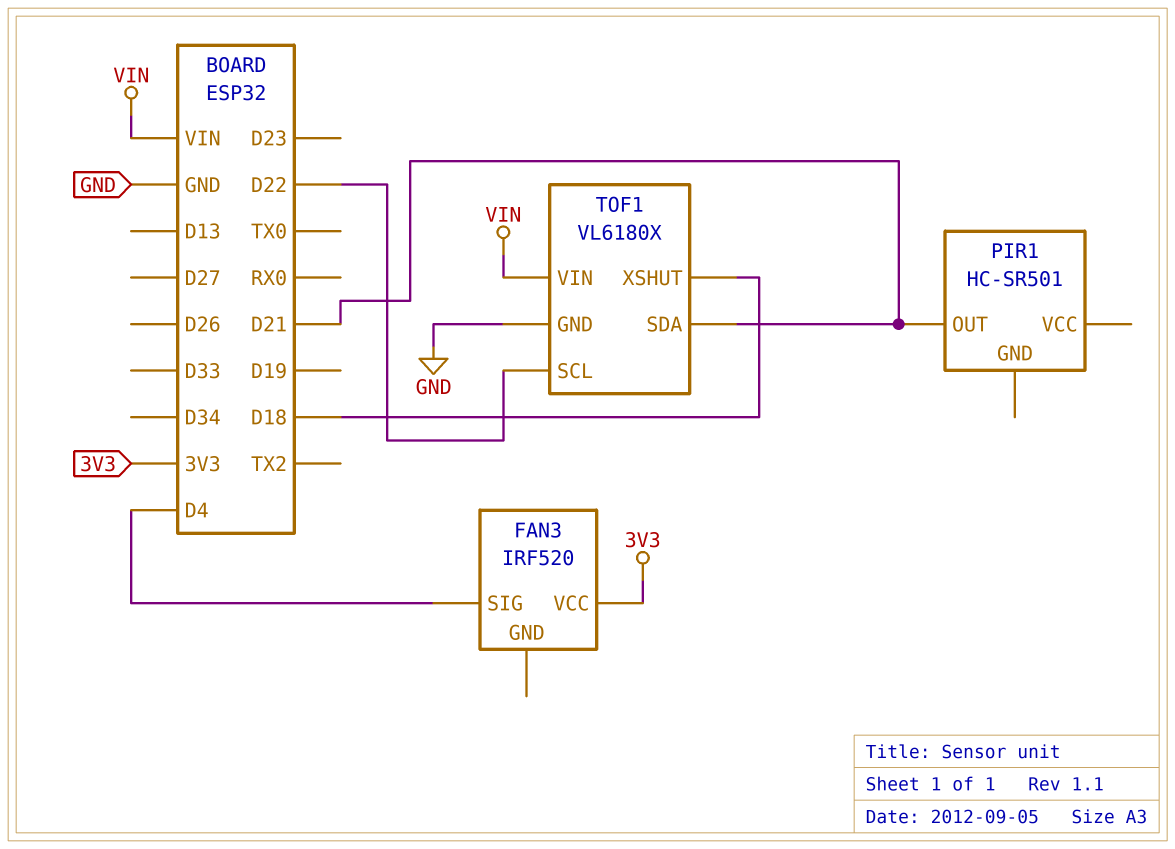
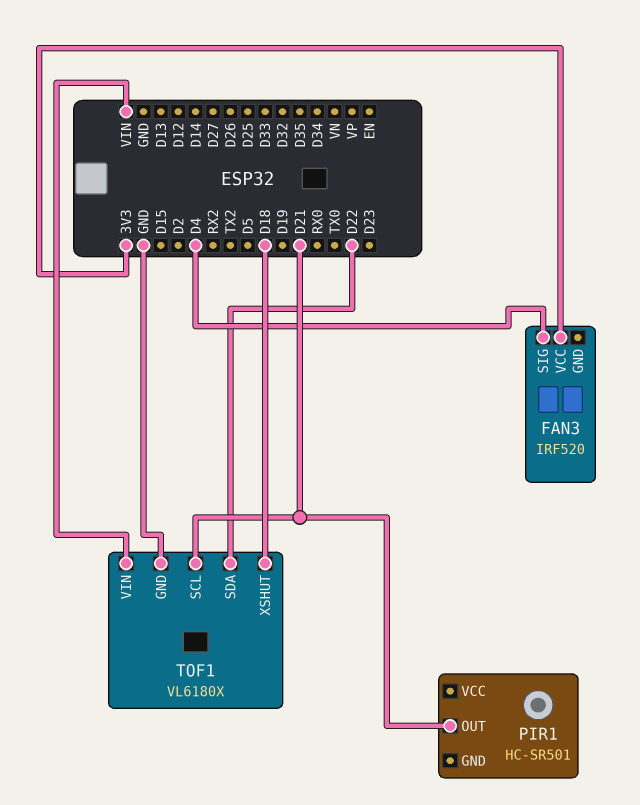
TOF1 pin SCL: D22 -> D21
TOF1 pin SDA: D21 -> D22

